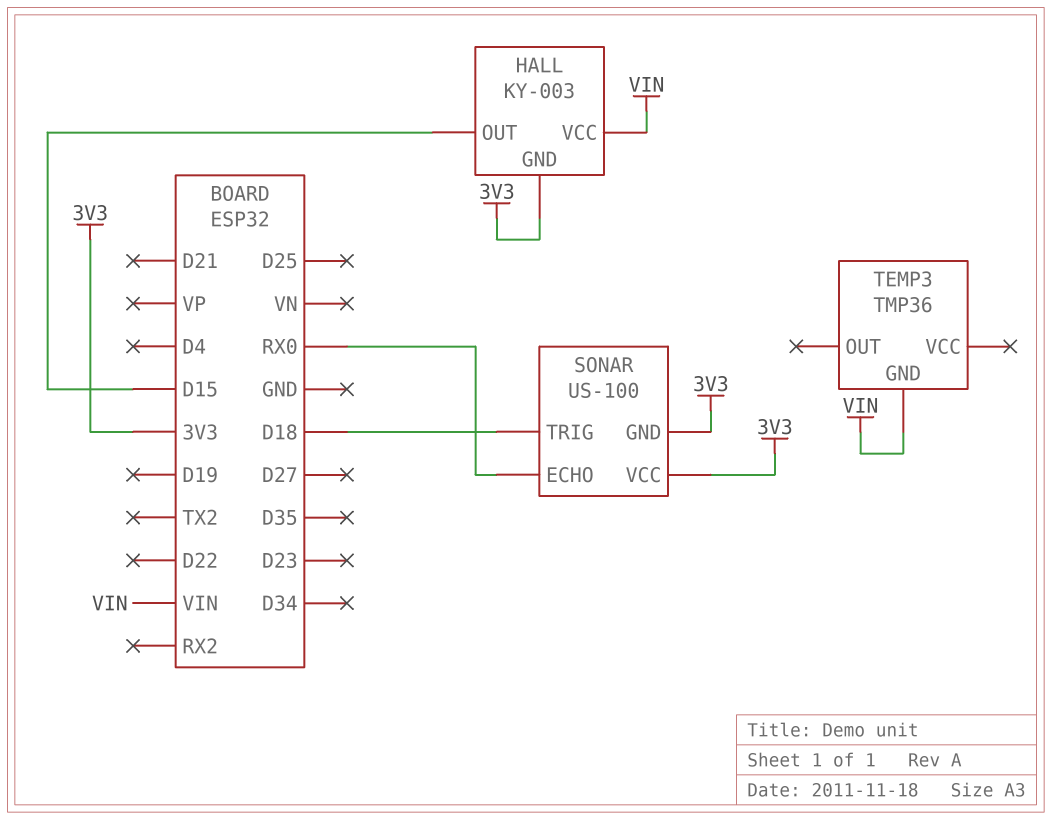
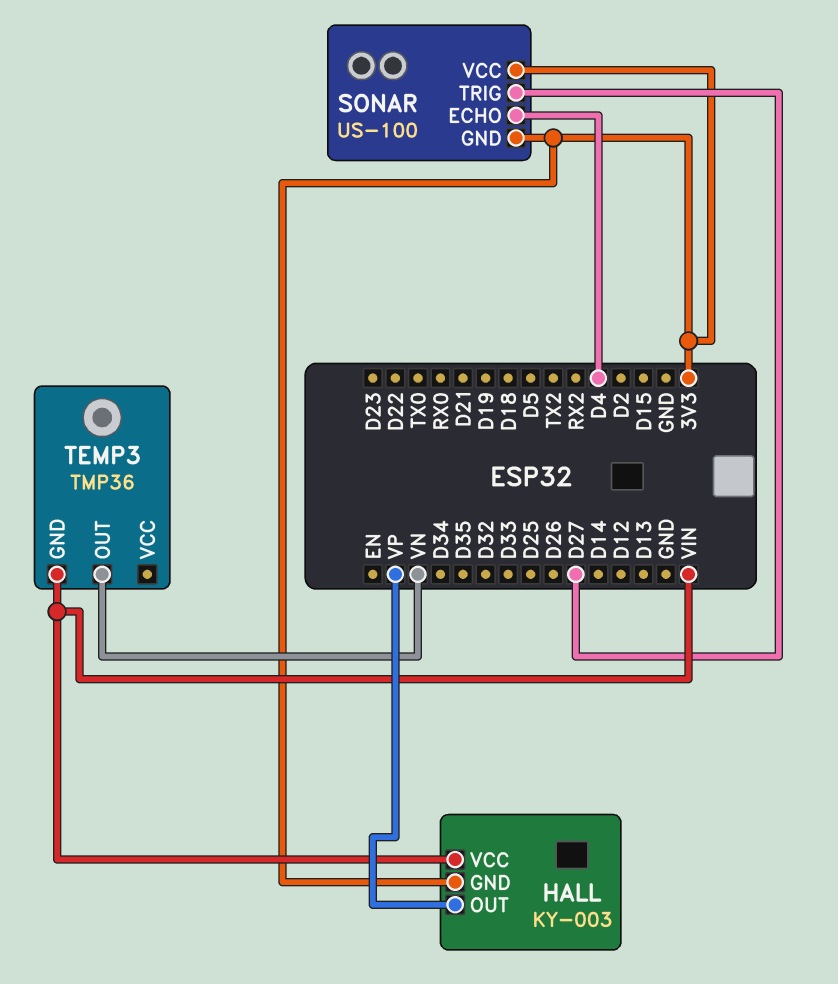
HALL pin OUT: D15 -> VP
SONAR pin ECHO: RX0 -> D4
SONAR pin TRIG: D18 -> D27
TEMP3 pin OUT: none -> VN

